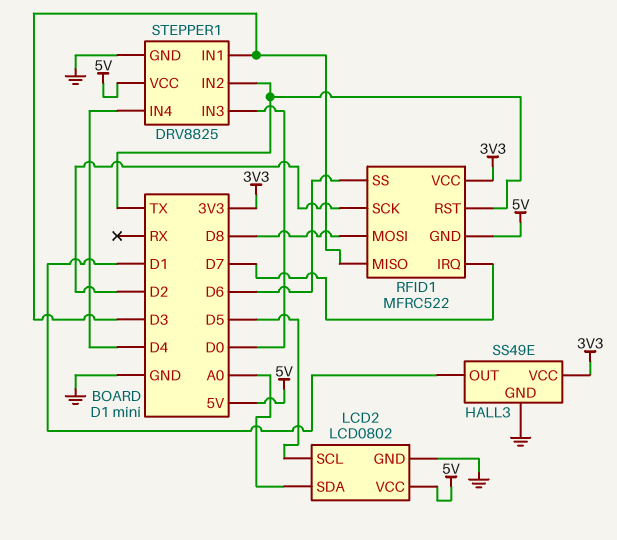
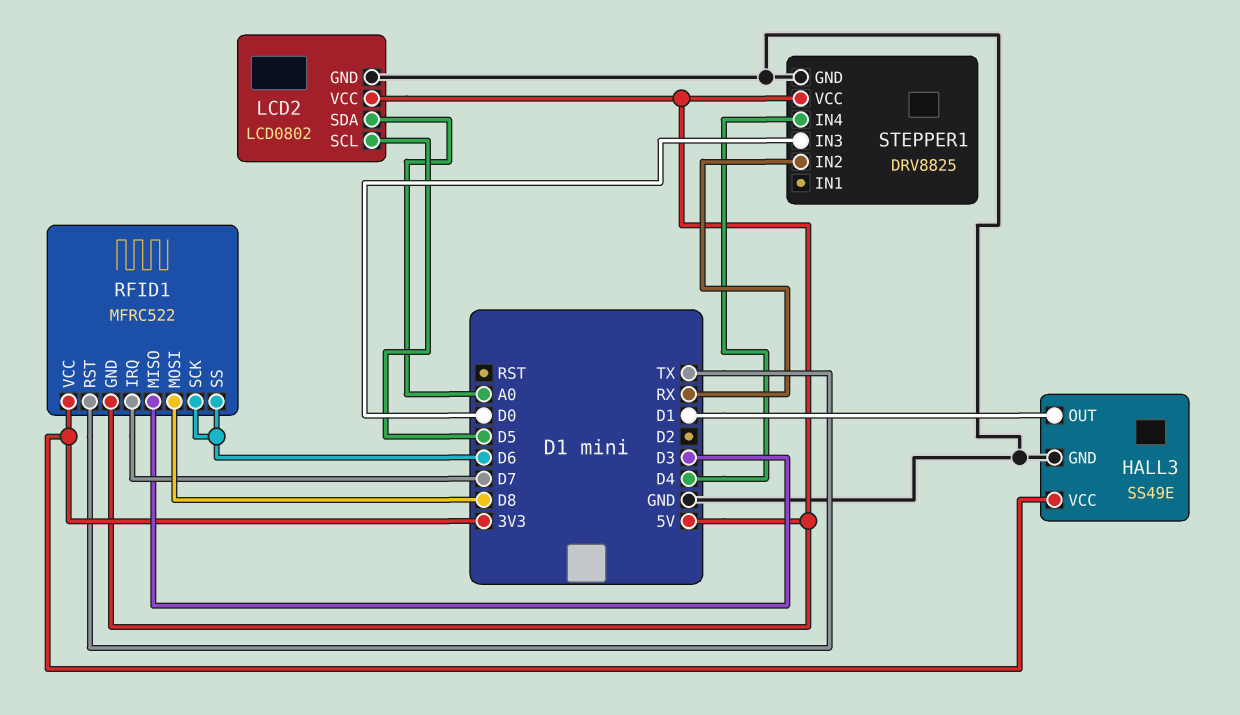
RFID1 pin SCK: D2 -> D6
STEPPER1 pin IN1: D3 -> none
STEPPER1 pin IN2: TX -> RX

